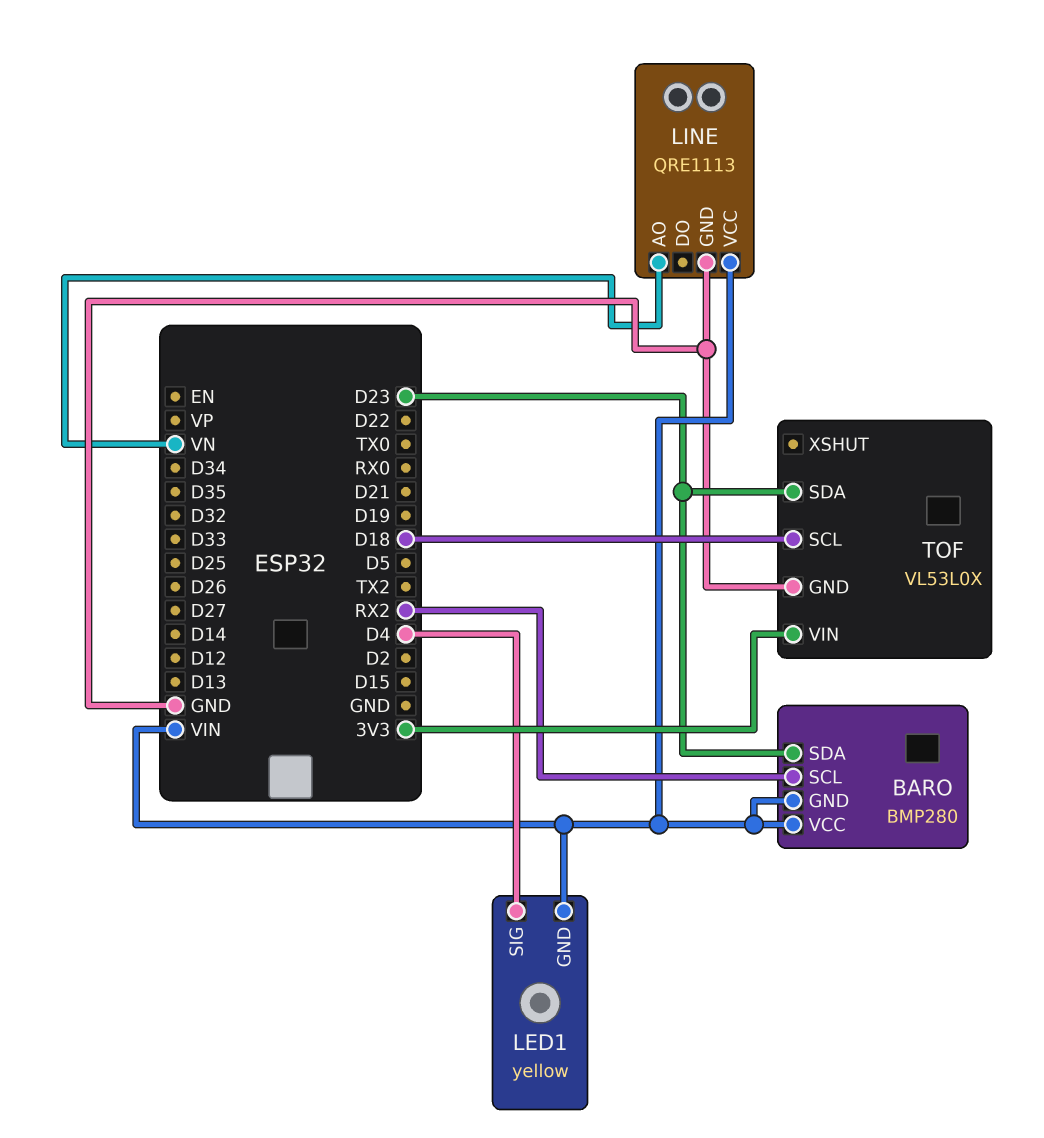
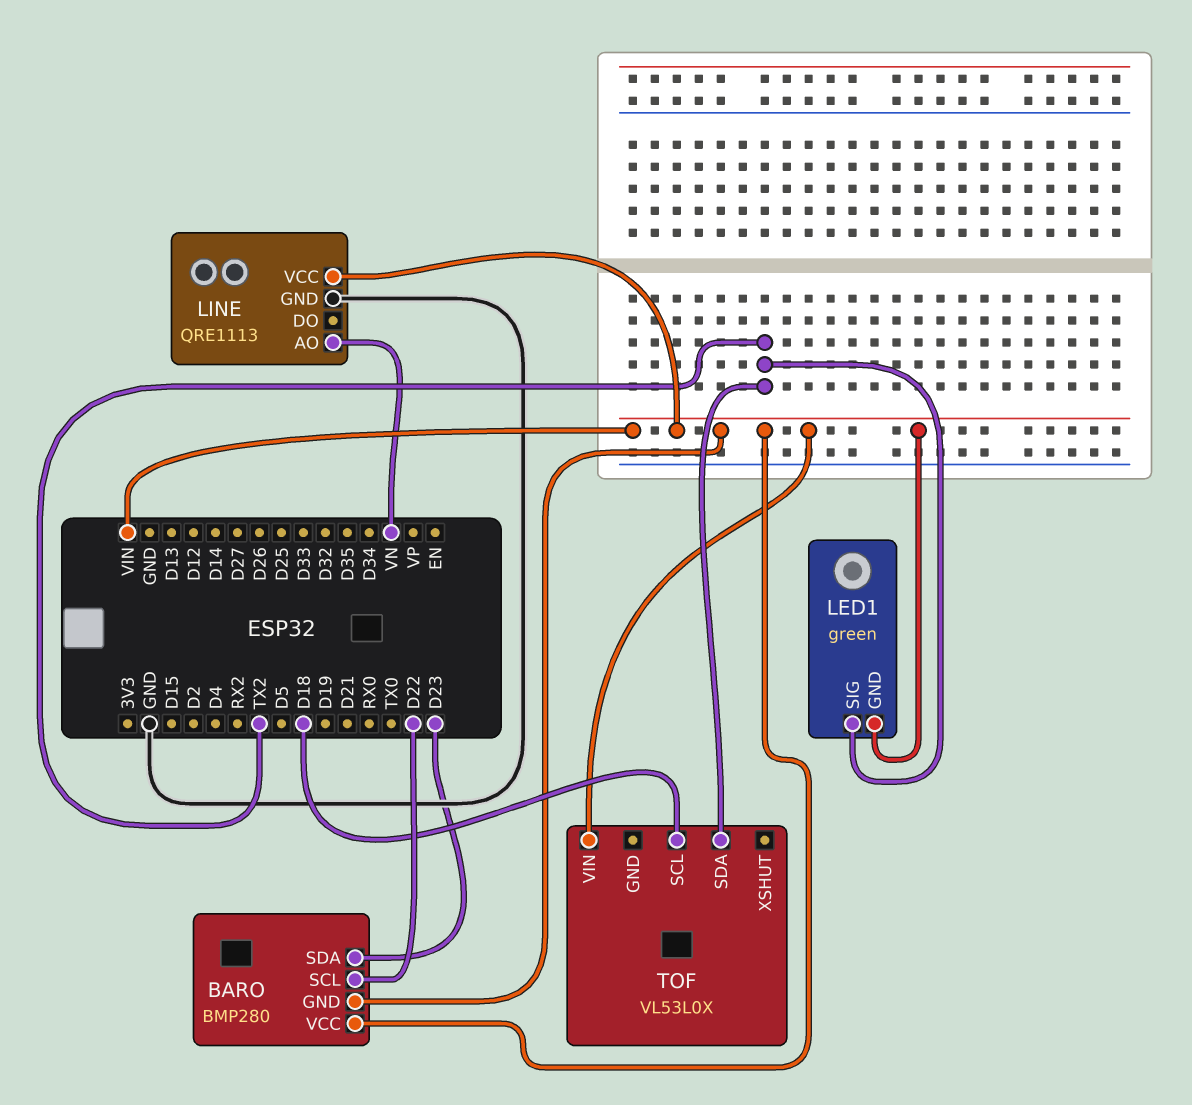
BARO pin SCL: RX2 -> D22
LED1: yellow -> green
LED1 pin SIG: D4 -> TX2
TOF pin GND: GND -> none
TOF pin SDA: D23 -> TX2
TOF pin VIN: 3V3 -> VIN

